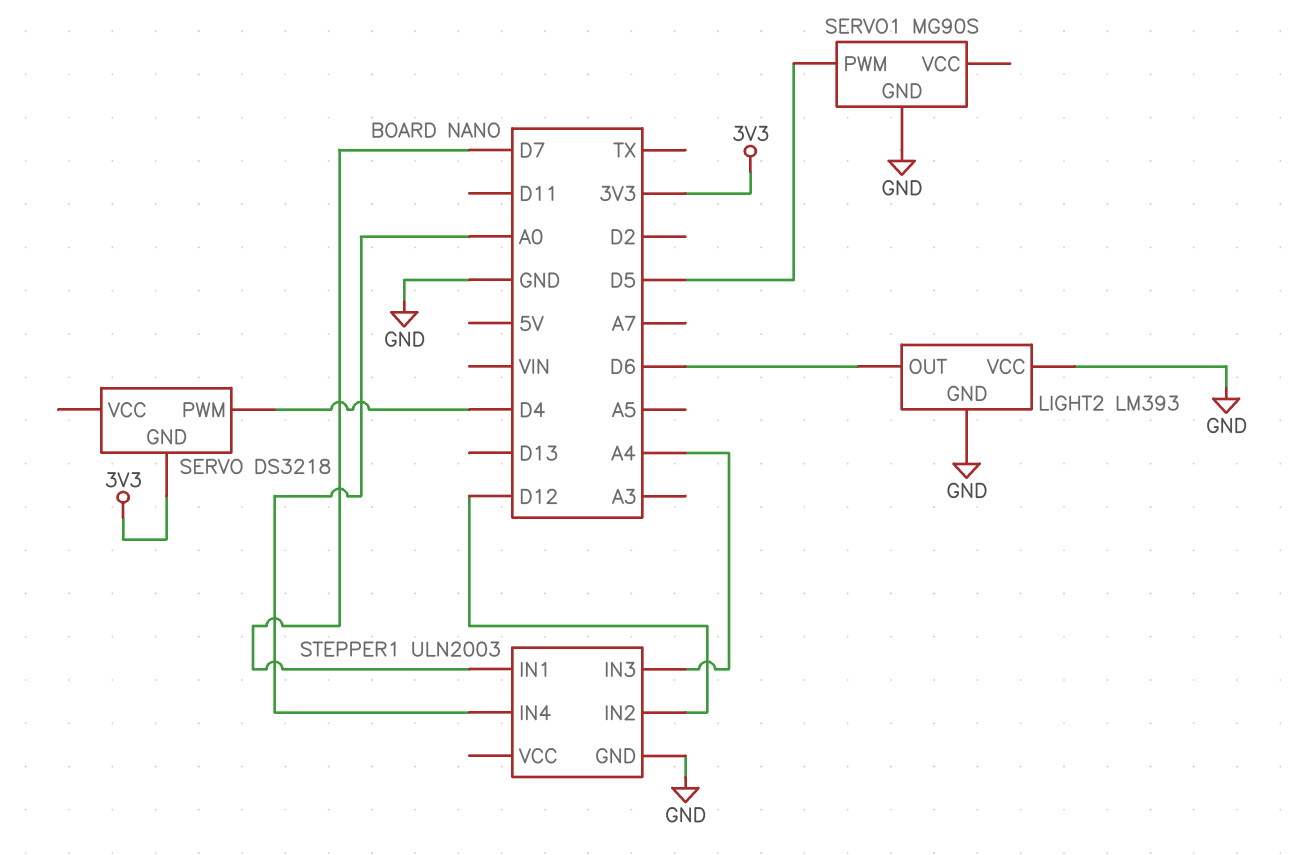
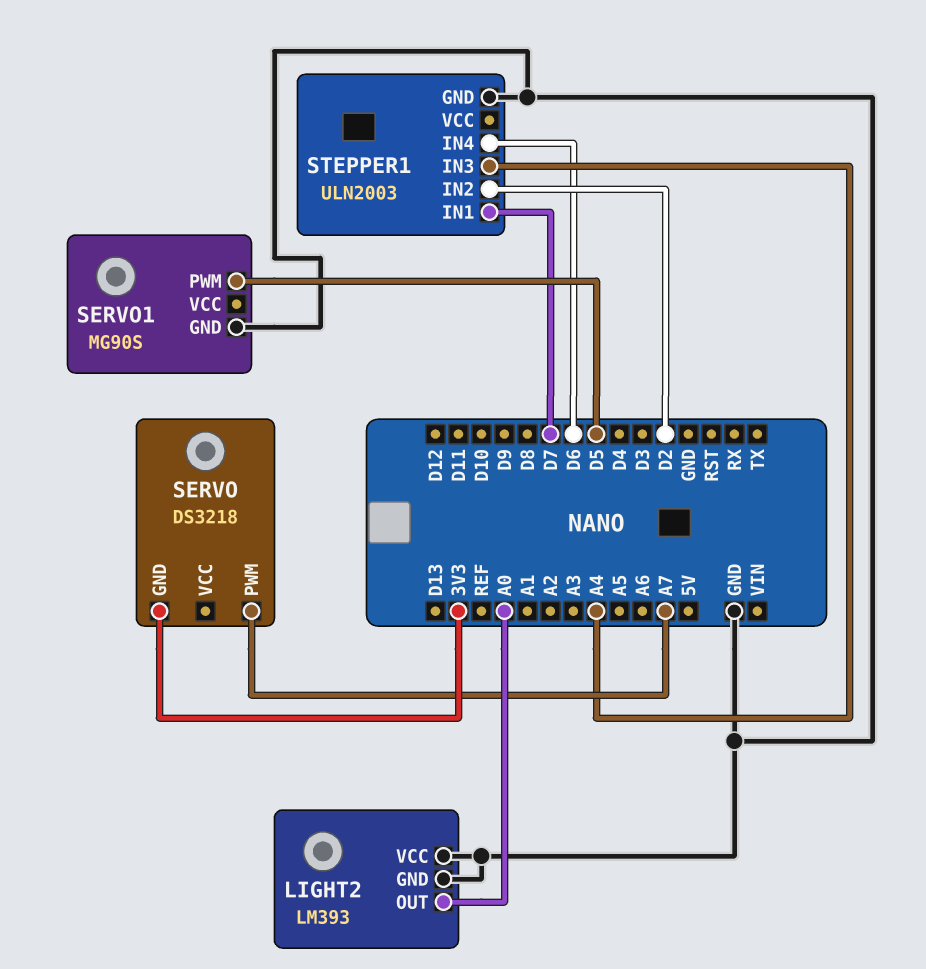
LIGHT2 pin OUT: D6 -> A0
SERVO pin PWM: D4 -> A7
STEPPER1 pin IN2: D12 -> D2
STEPPER1 pin IN4: A0 -> D6

